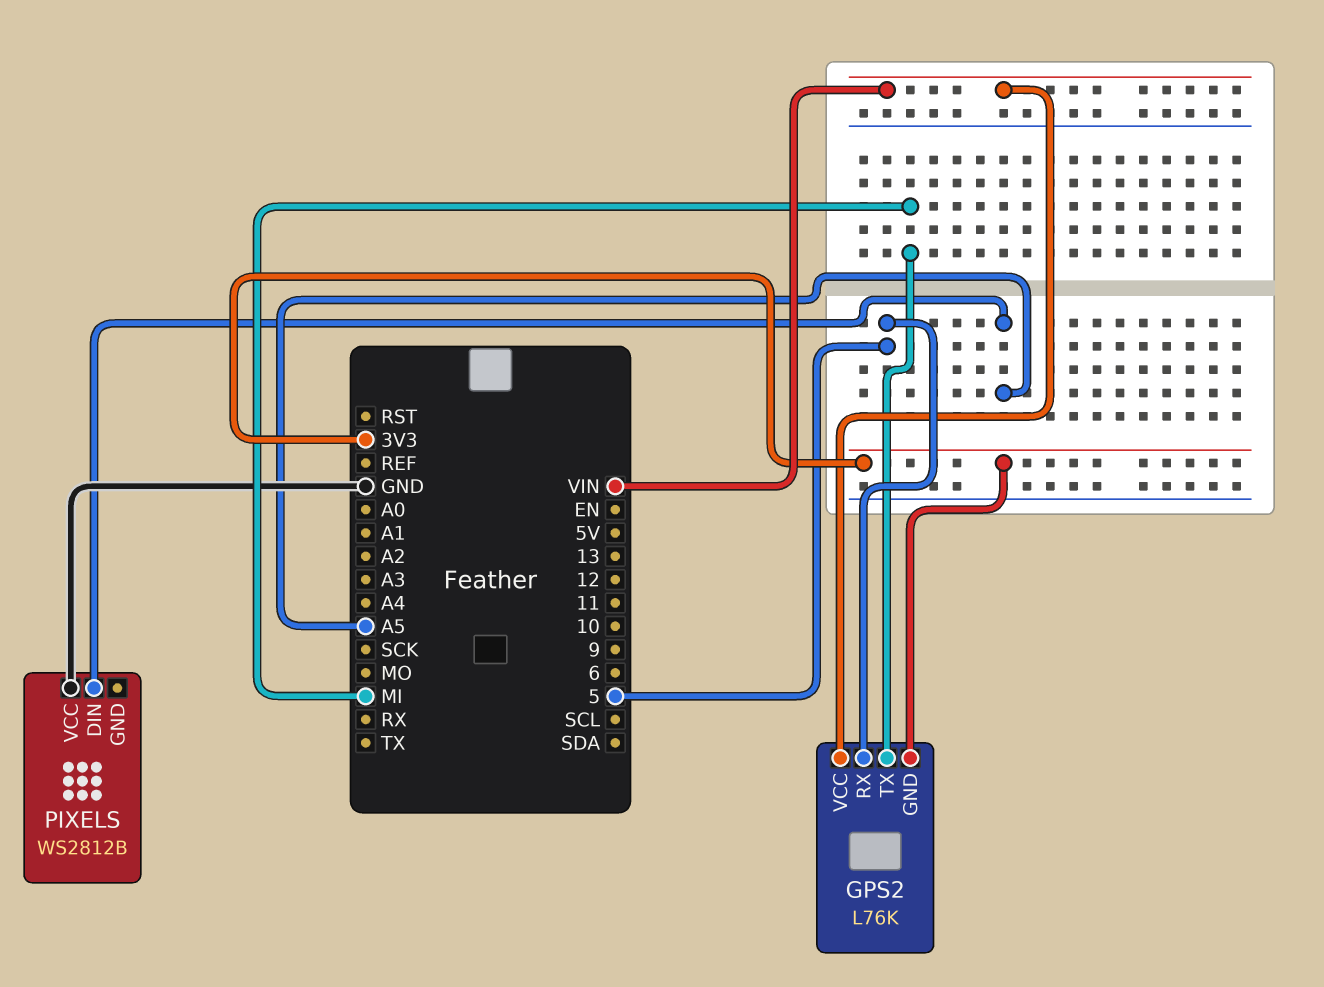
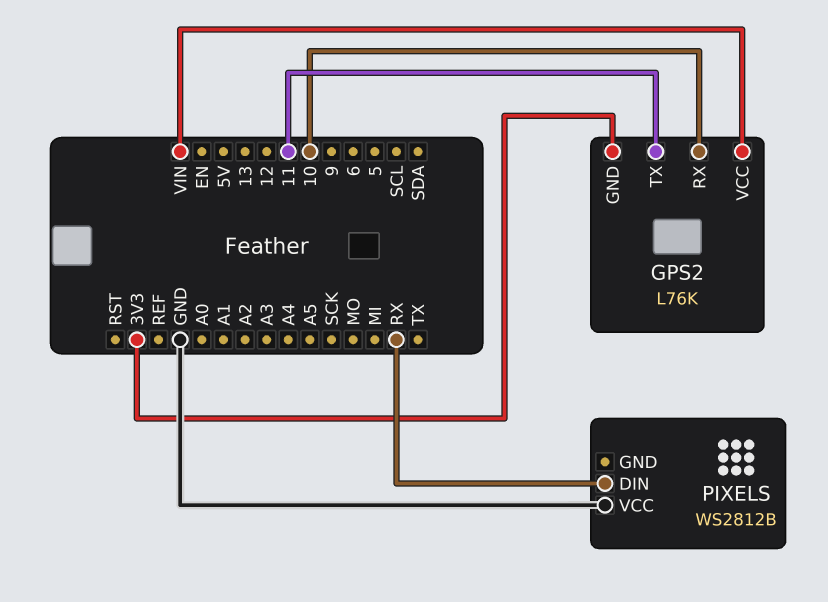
GPS2 pin RX: 5 -> 10
GPS2 pin TX: MI -> 11
PIXELS pin DIN: A5 -> RX

